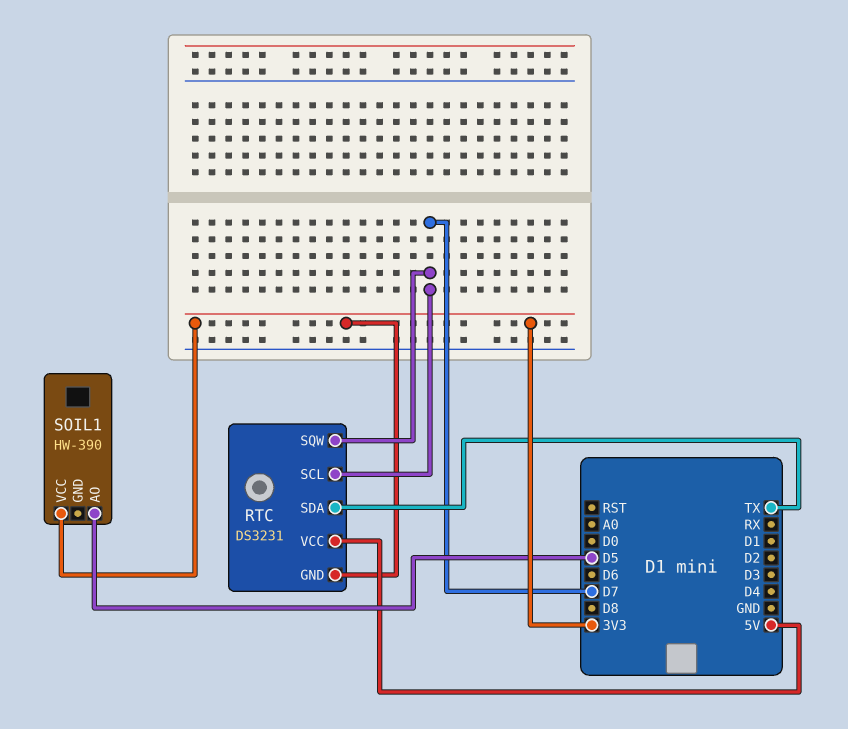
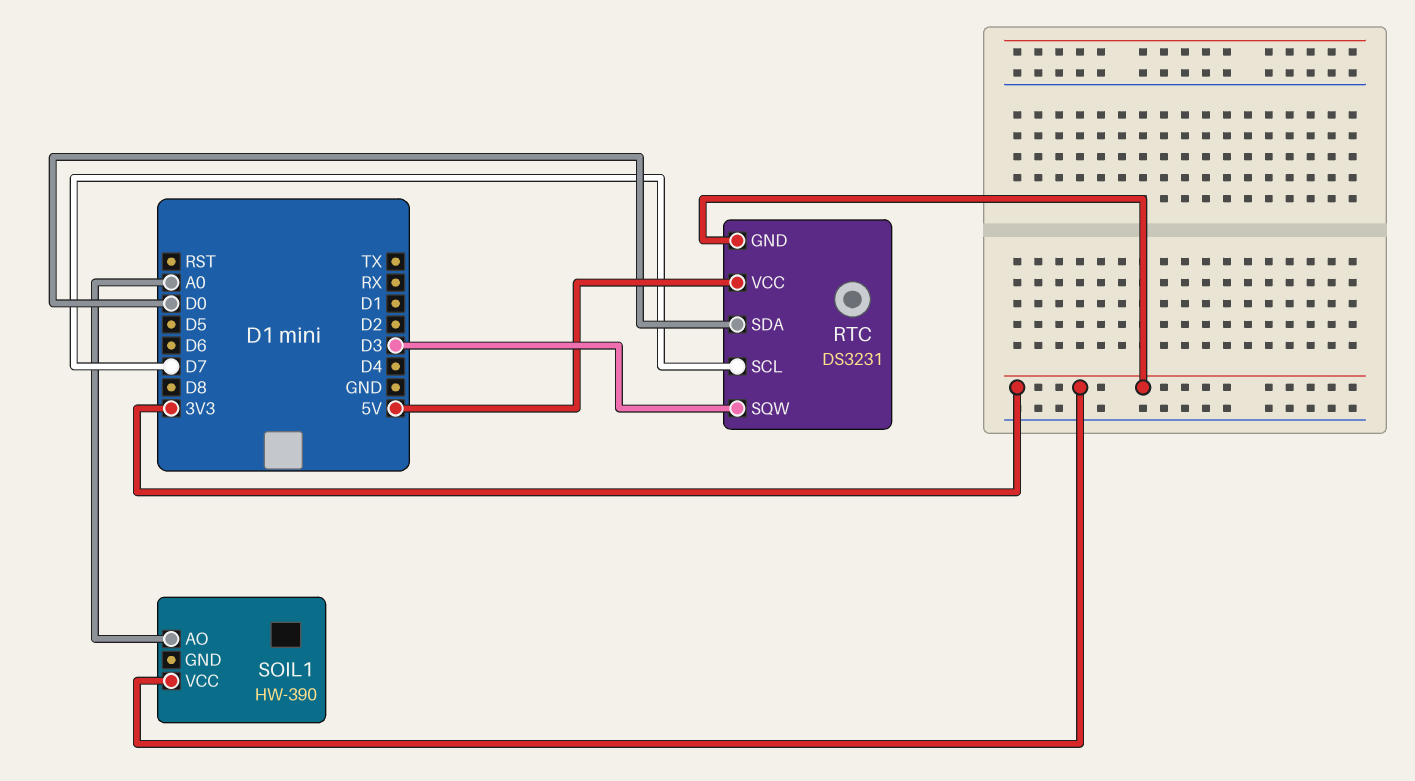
RTC pin SDA: TX -> D0
RTC pin SQW: D7 -> D3
SOIL1 pin AO: D5 -> A0

